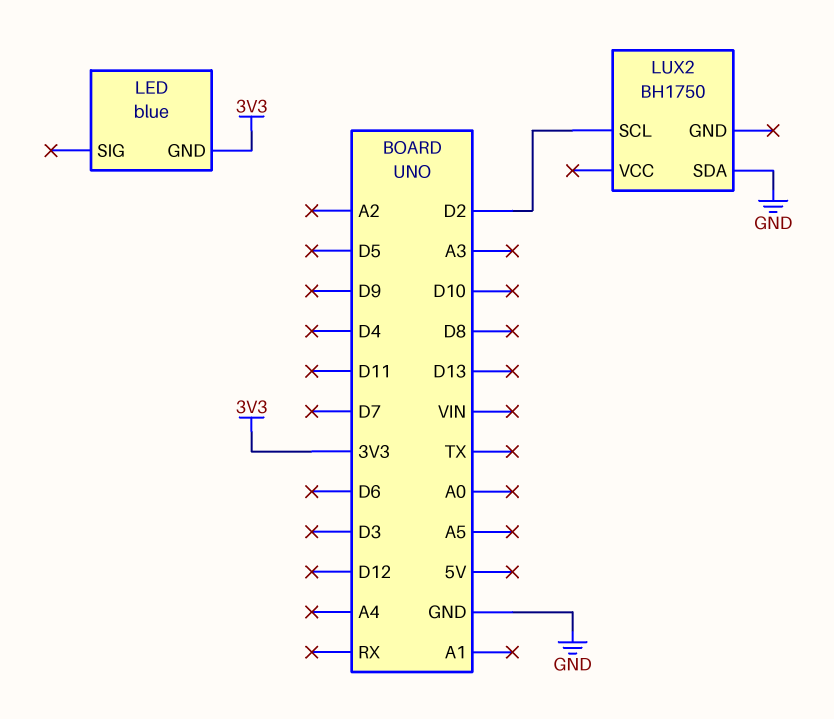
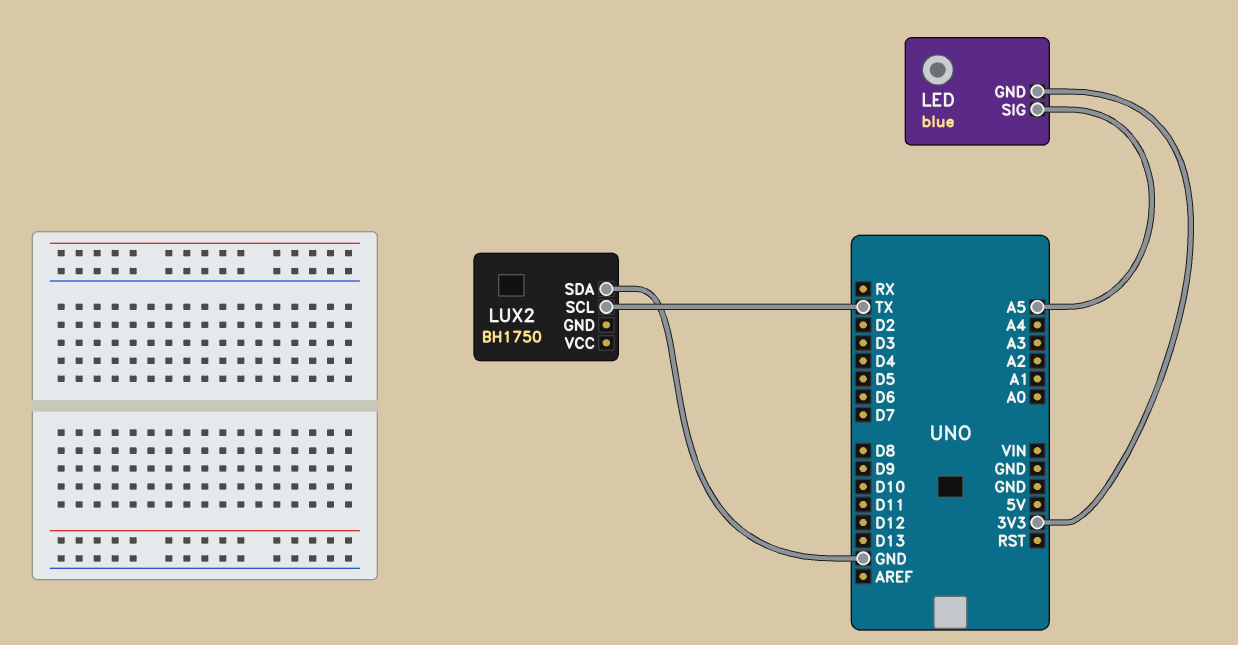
LED pin SIG: none -> A5
LUX2 pin SCL: D2 -> TX

